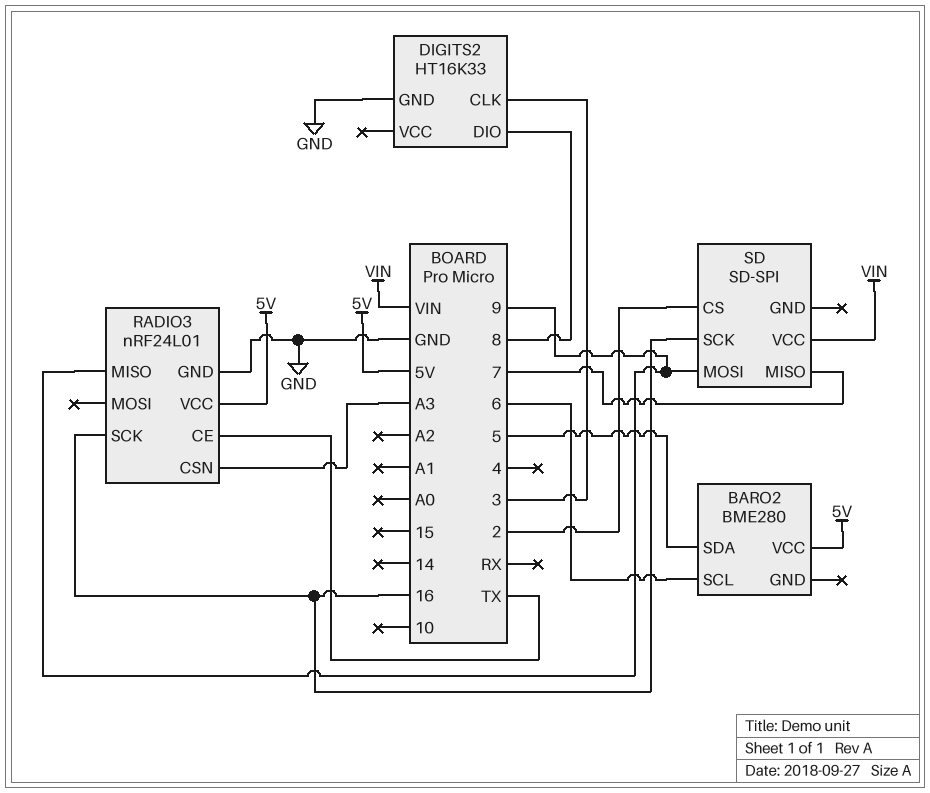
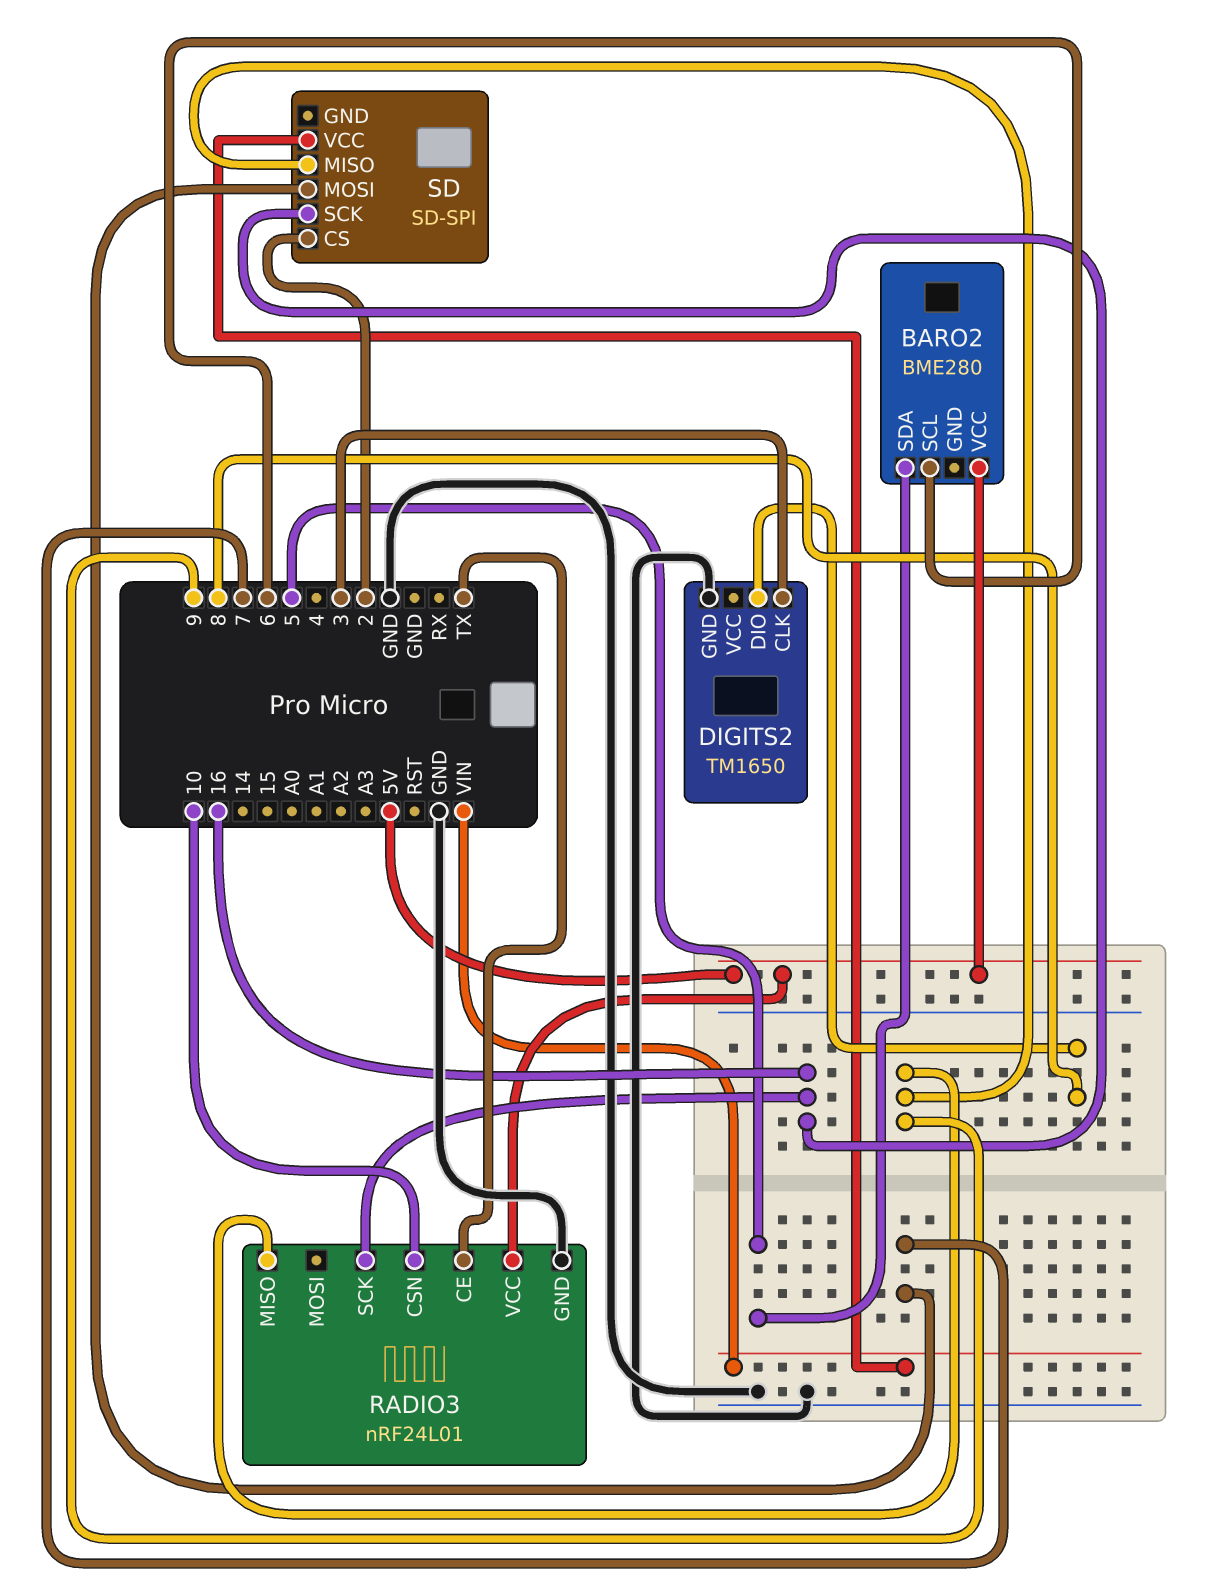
DIGITS2: HT16K33 -> TM1650
RADIO3 pin CSN: A3 -> 10
SD pin MISO: 7 -> 9
SD pin MOSI: 9 -> 7

